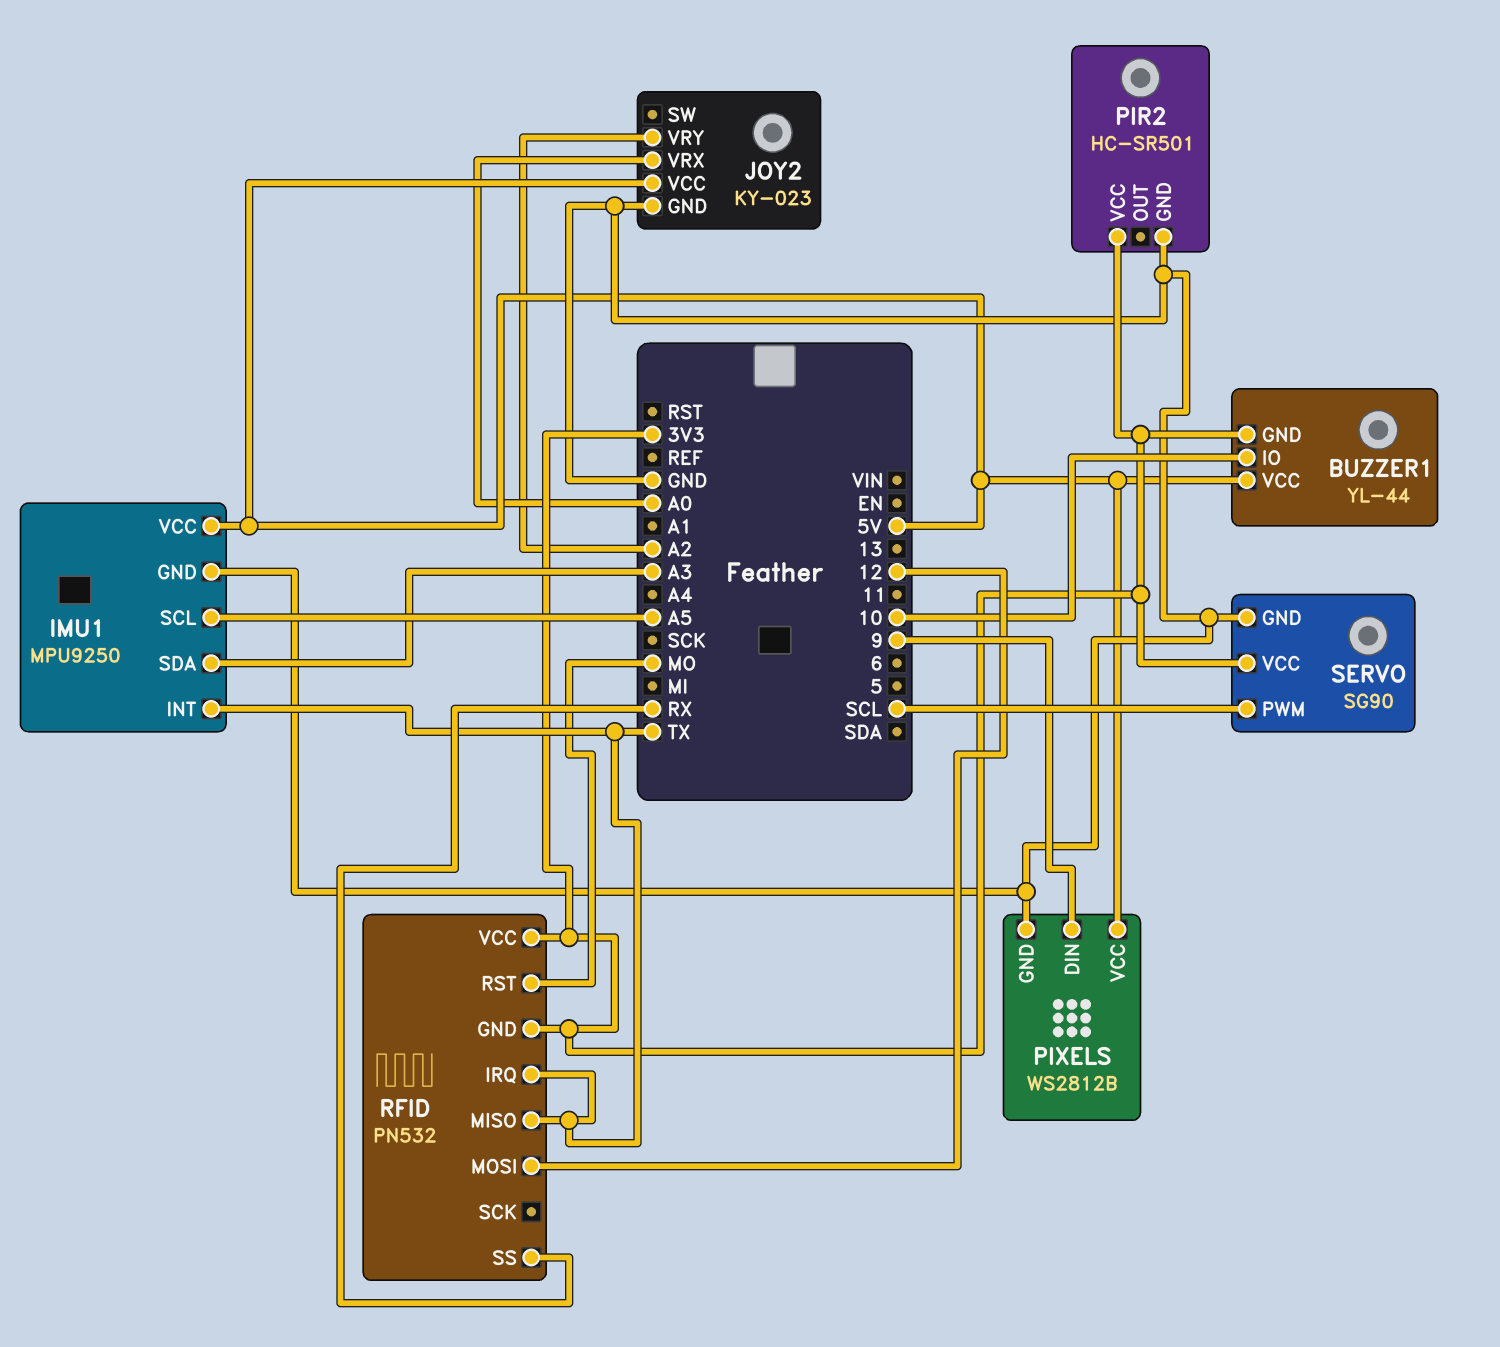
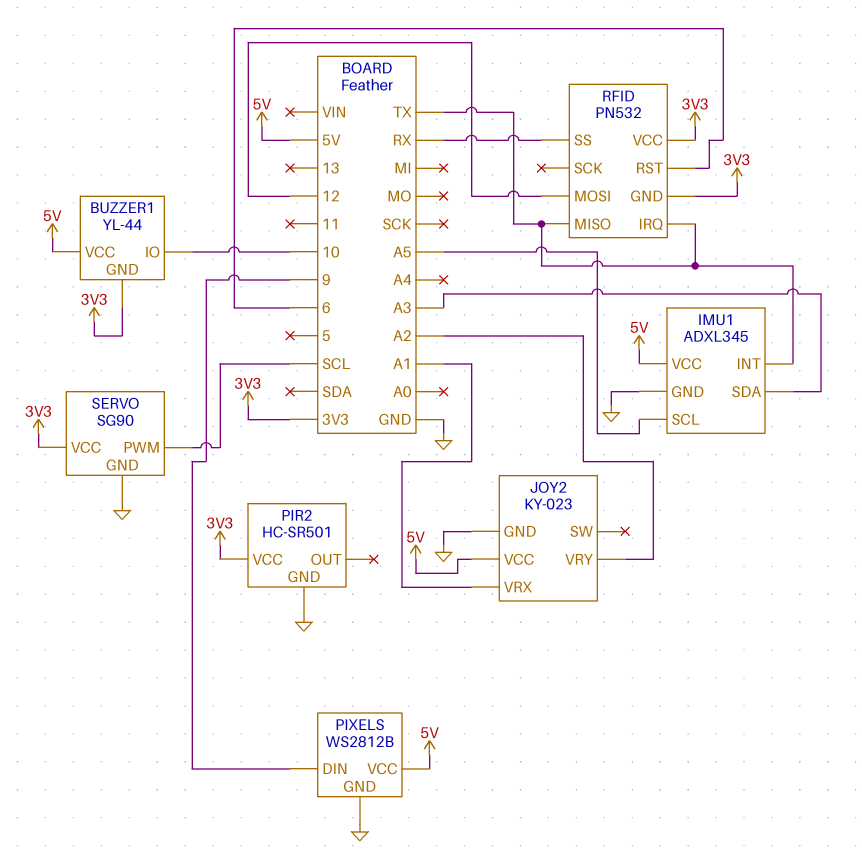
IMU1: MPU9250 -> ADXL345
JOY2 pin VRX: A0 -> A1
RFID pin RST: MO -> 6

